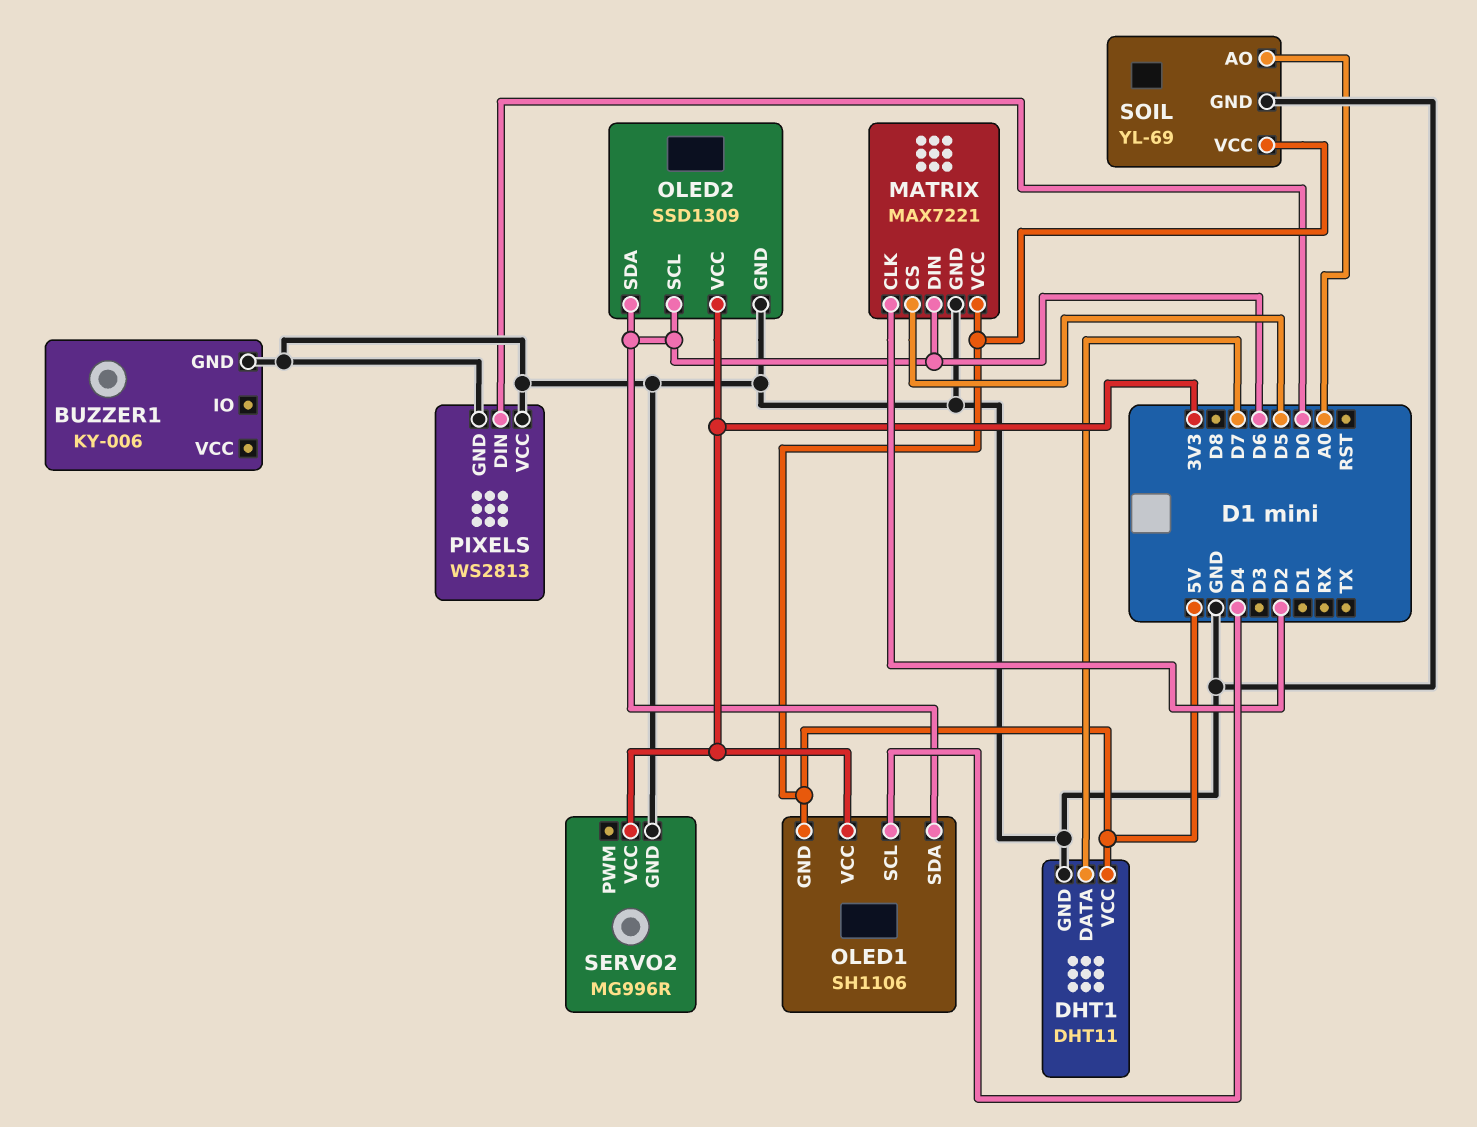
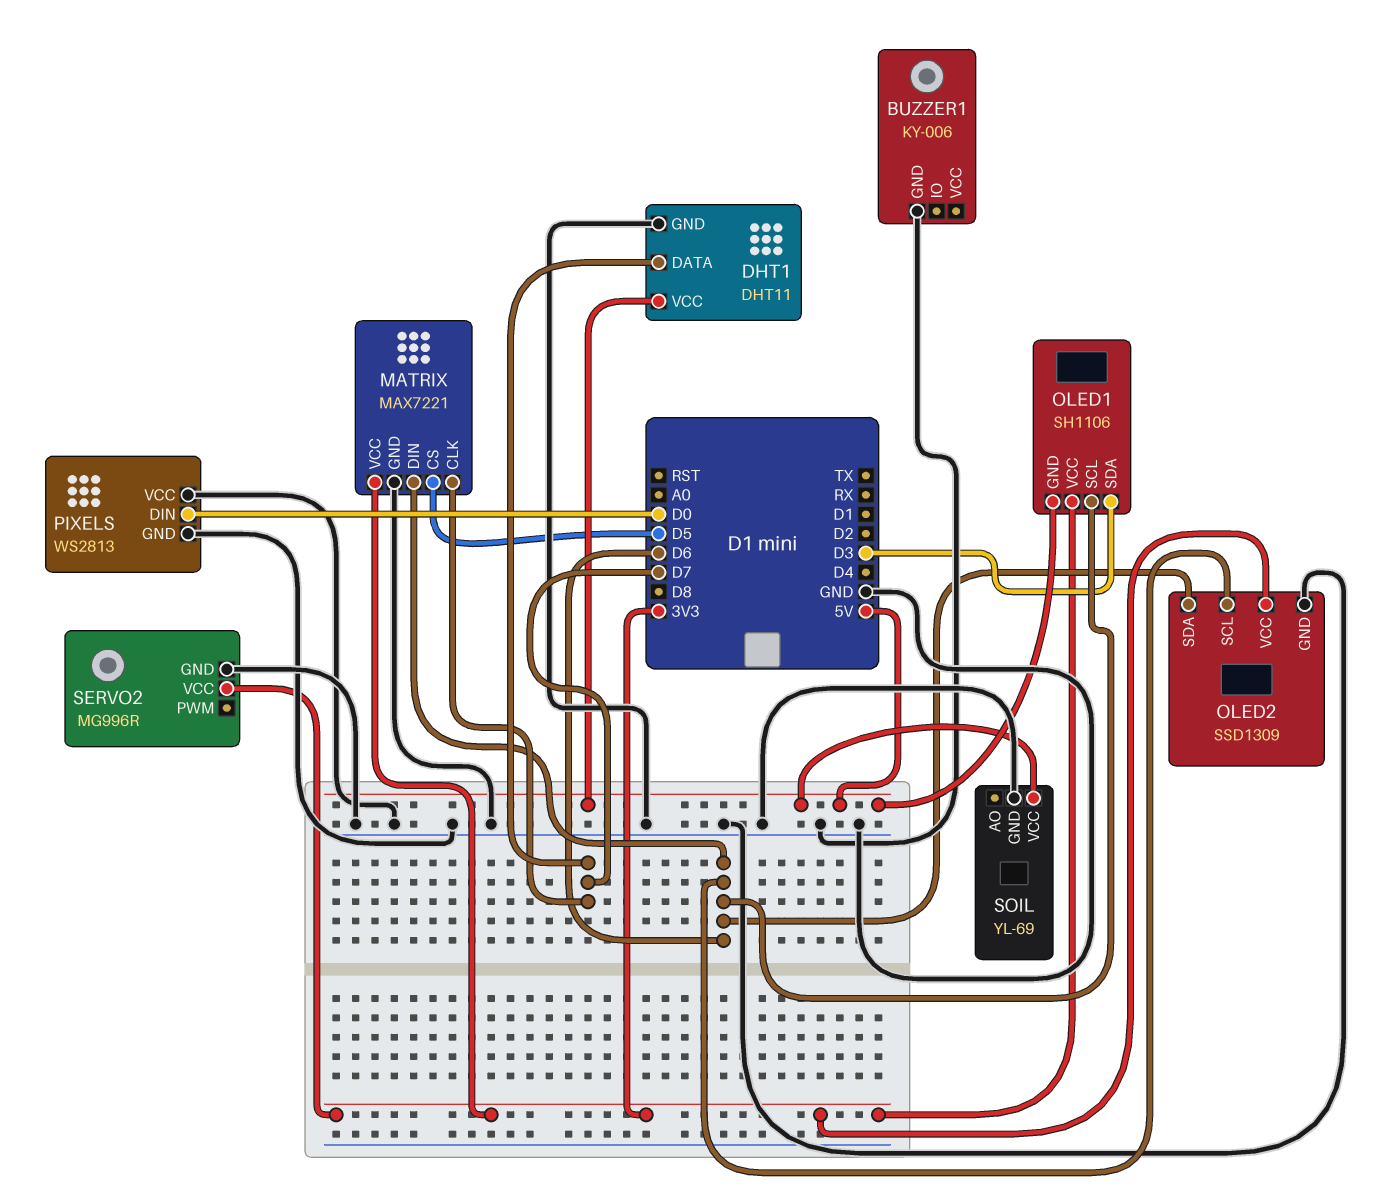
MATRIX pin CLK: D2 -> D7
MATRIX pin VCC: 5V -> 3V3
OLED1 pin SCL: D4 -> D6
OLED1 pin SDA: D6 -> D3
SOIL pin AO: A0 -> none

